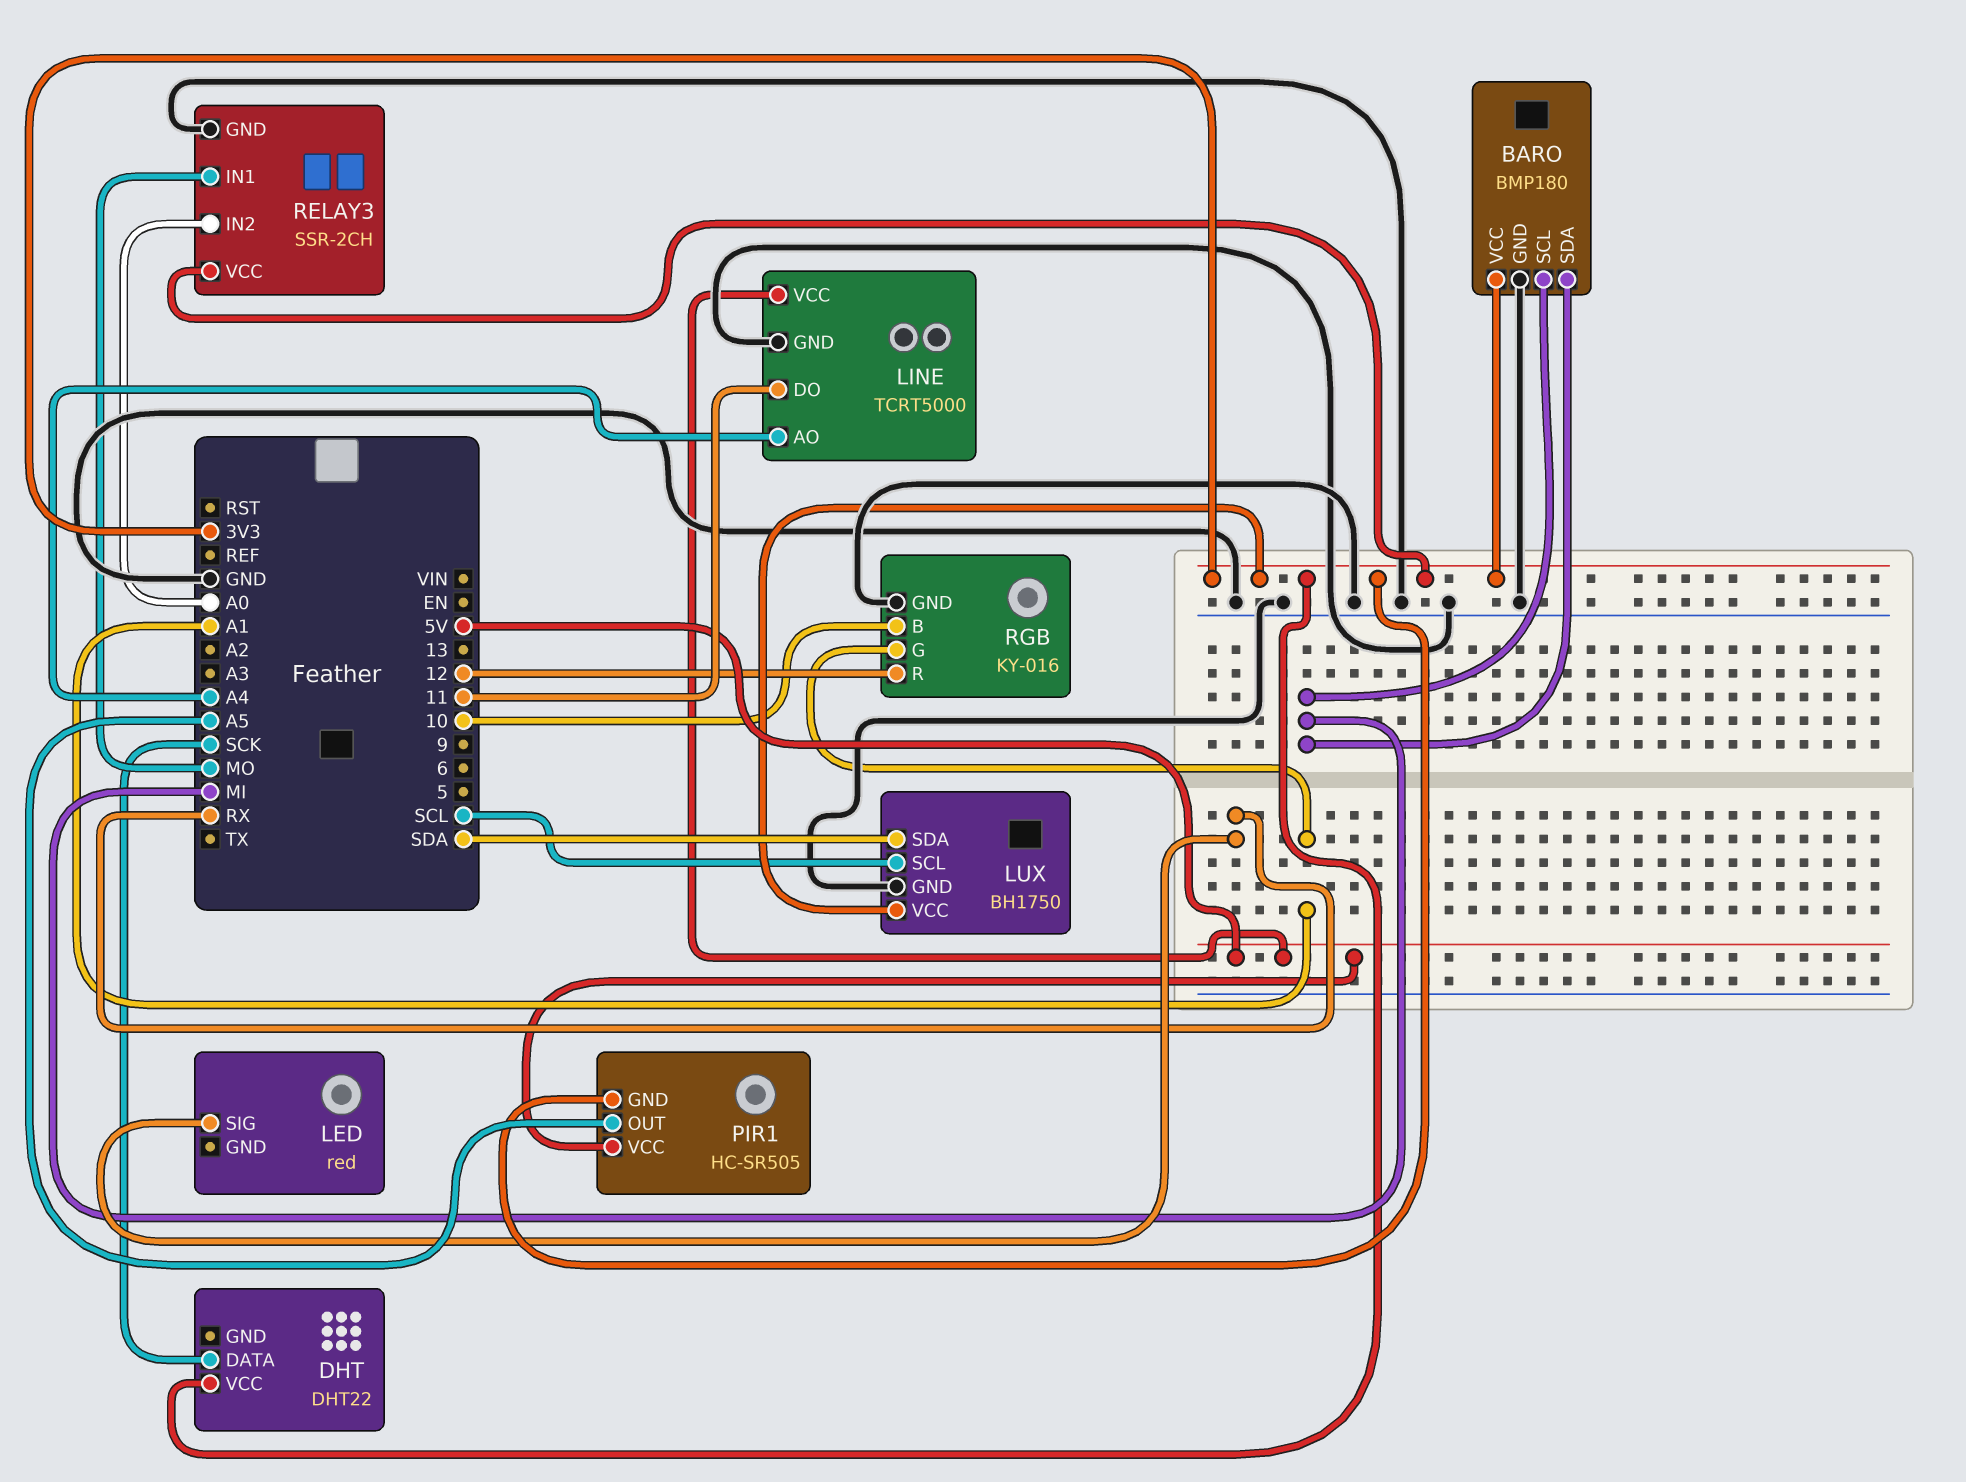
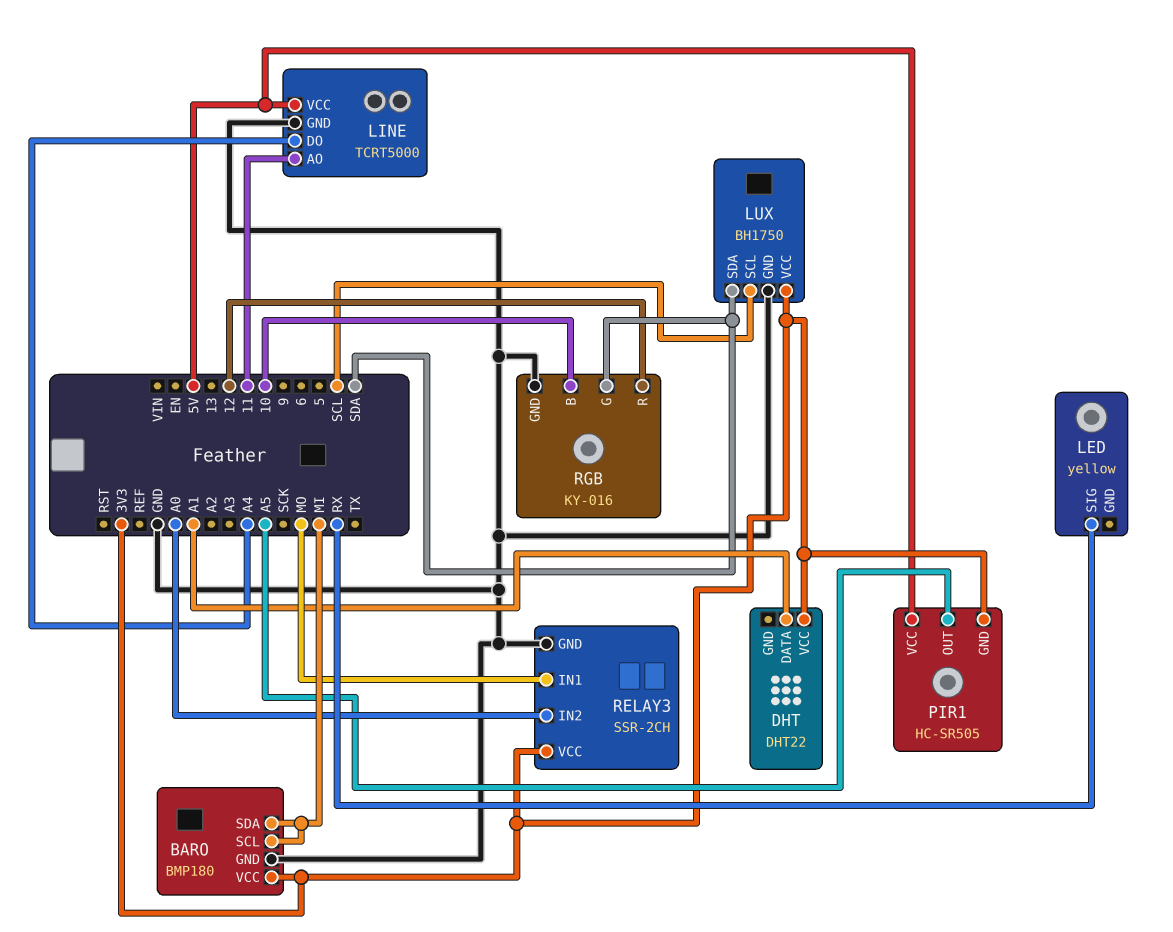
DHT pin DATA: SCK -> A1
LED: red -> yellow
LINE pin AO: A4 -> 11
LINE pin DO: 11 -> A4
RGB pin G: A1 -> SDA

